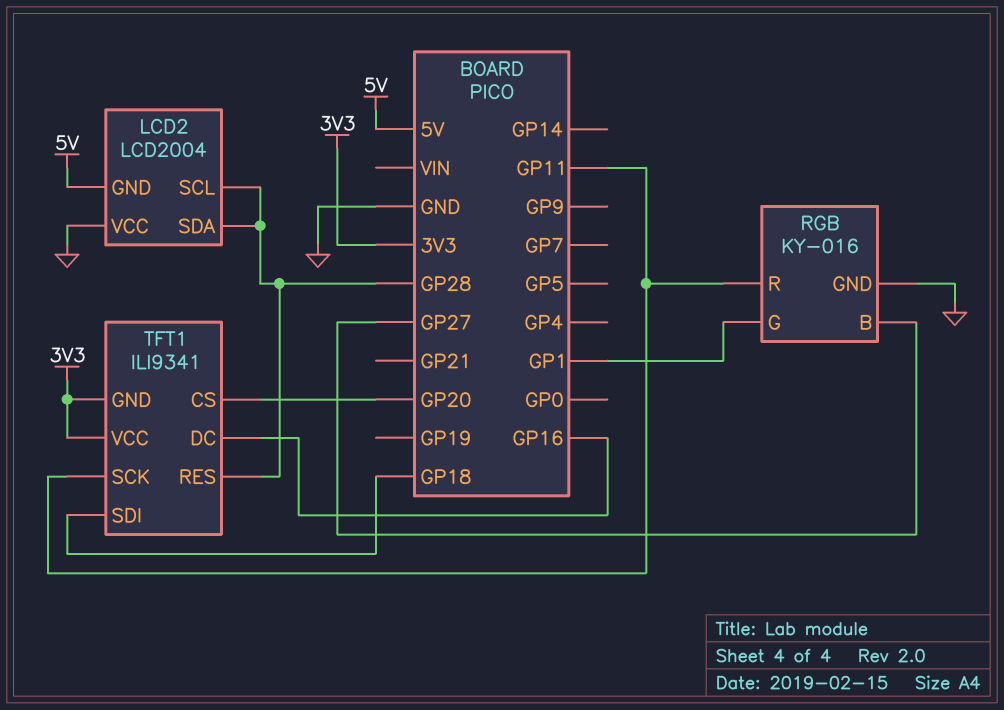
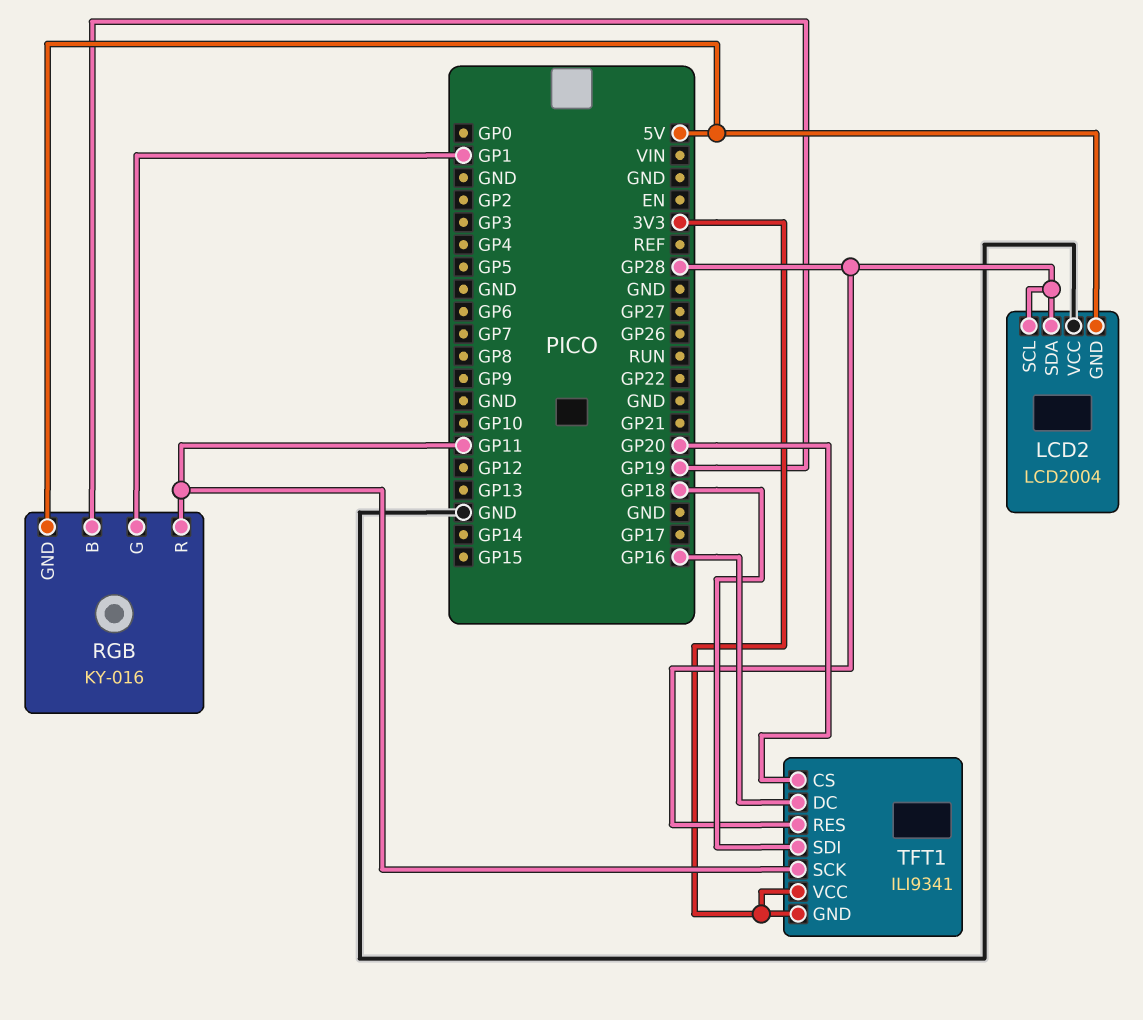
RGB pin B: GP27 -> GP19
RGB pin GND: GND -> 5V

